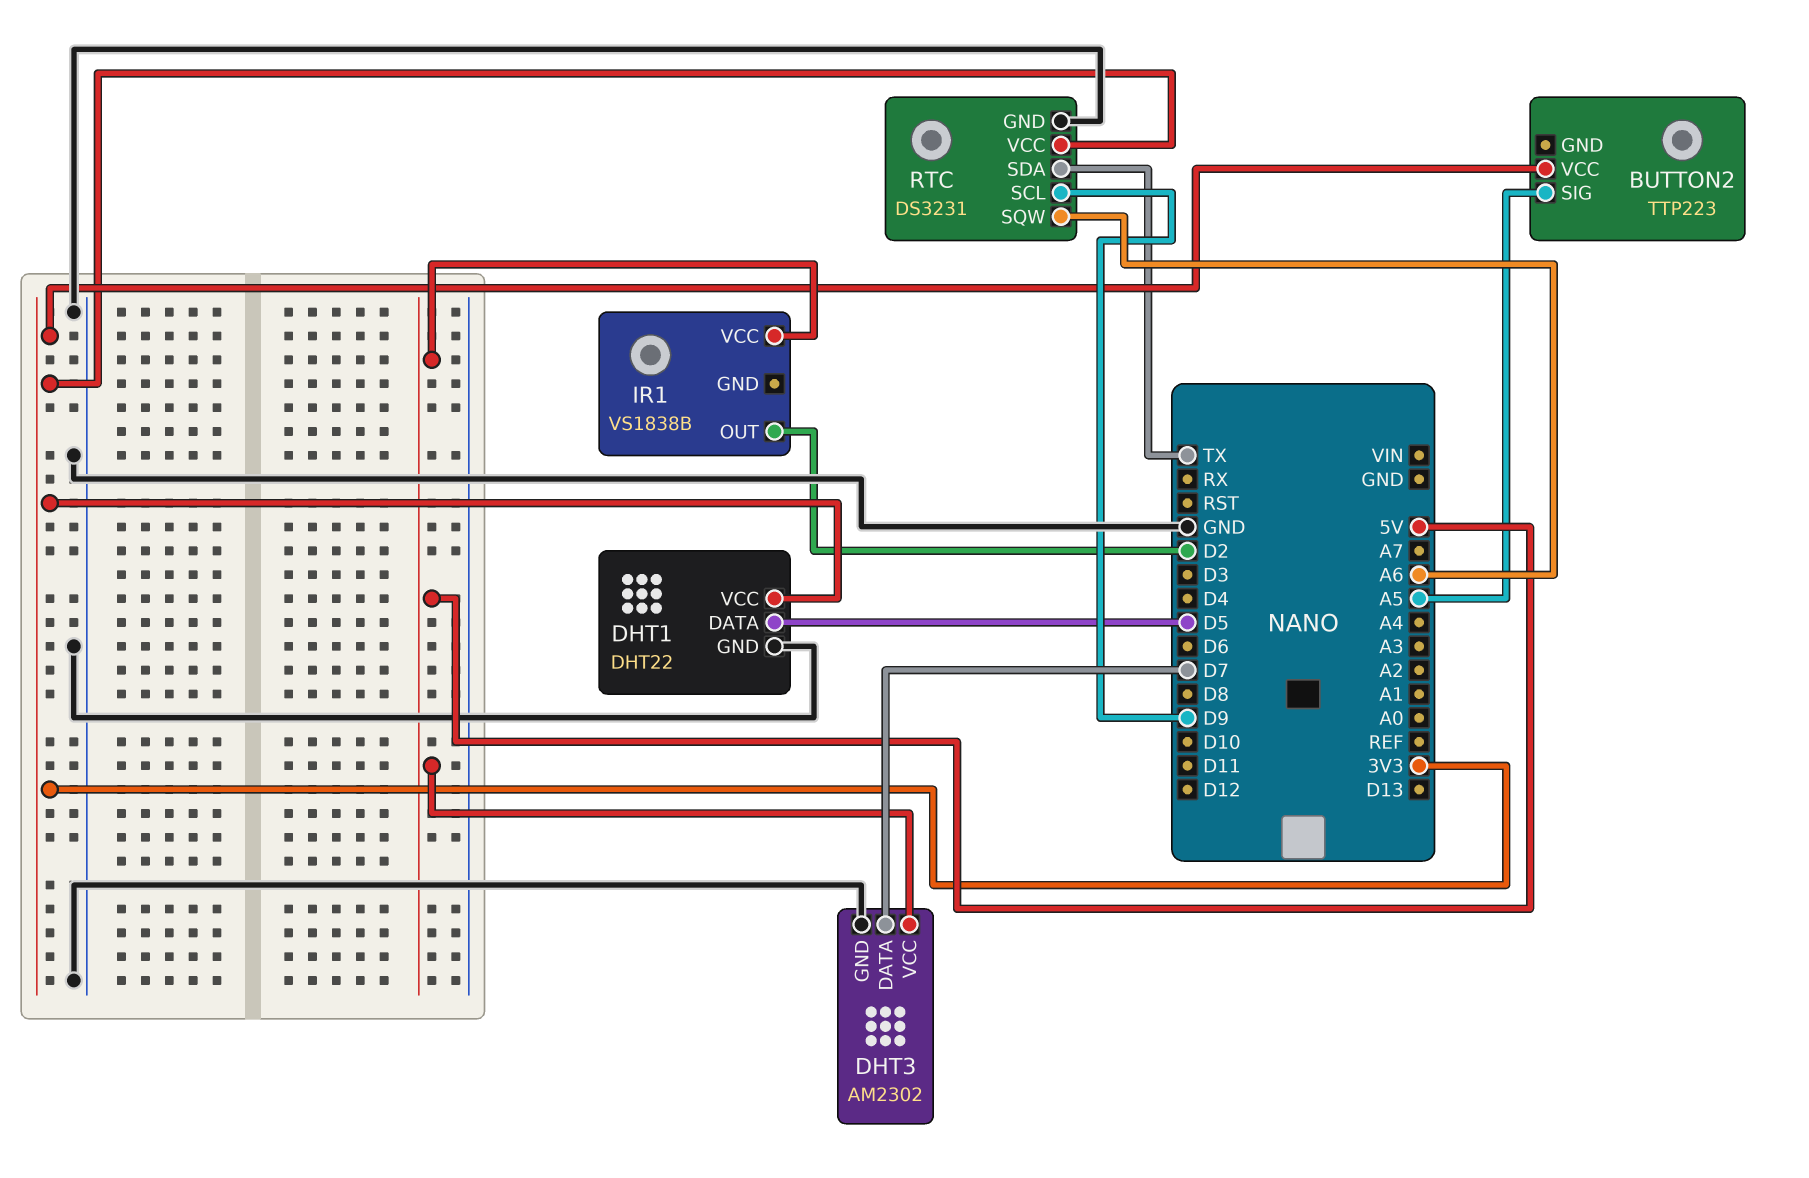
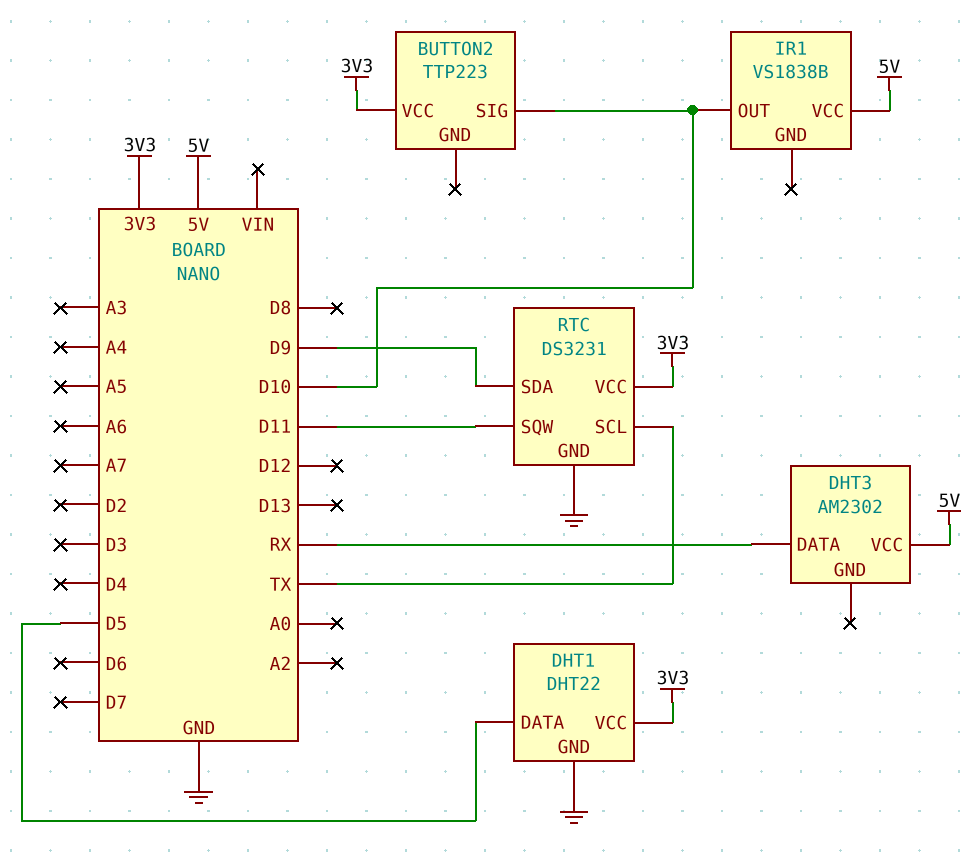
BUTTON2 pin SIG: A5 -> D10
DHT3 pin DATA: D7 -> RX
DHT3 pin GND: GND -> none
IR1 pin OUT: D2 -> D10
RTC pin SCL: D9 -> TX
RTC pin SDA: TX -> D9
RTC pin SQW: A6 -> D11

